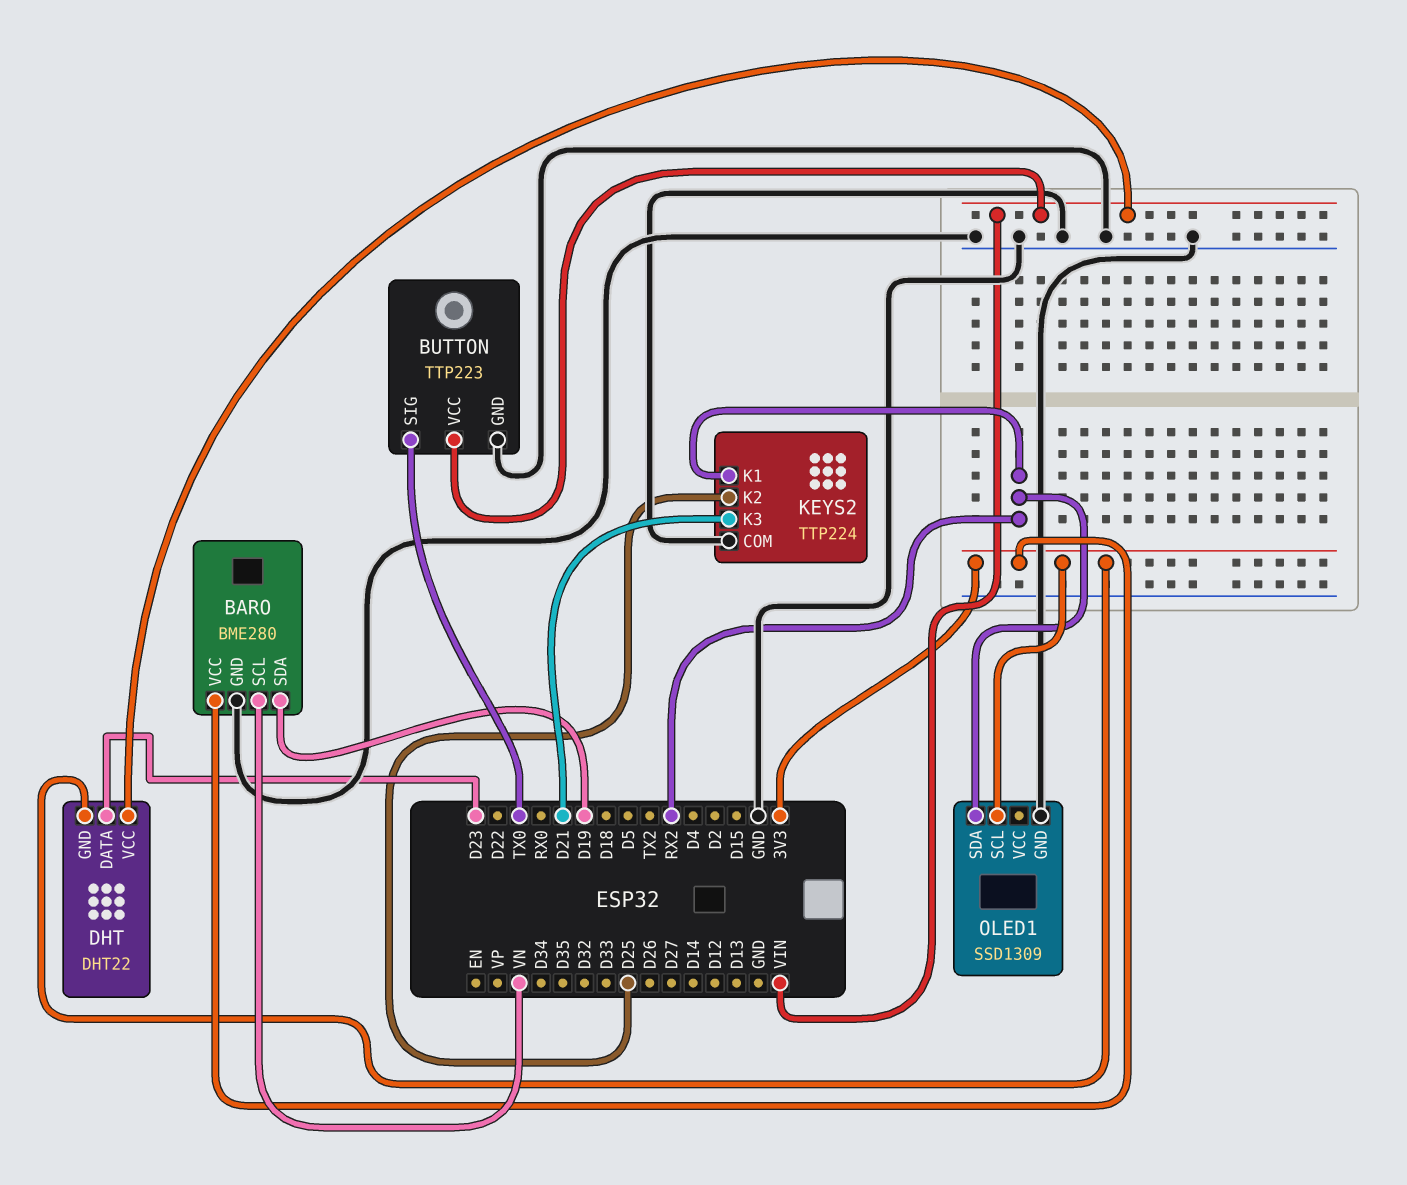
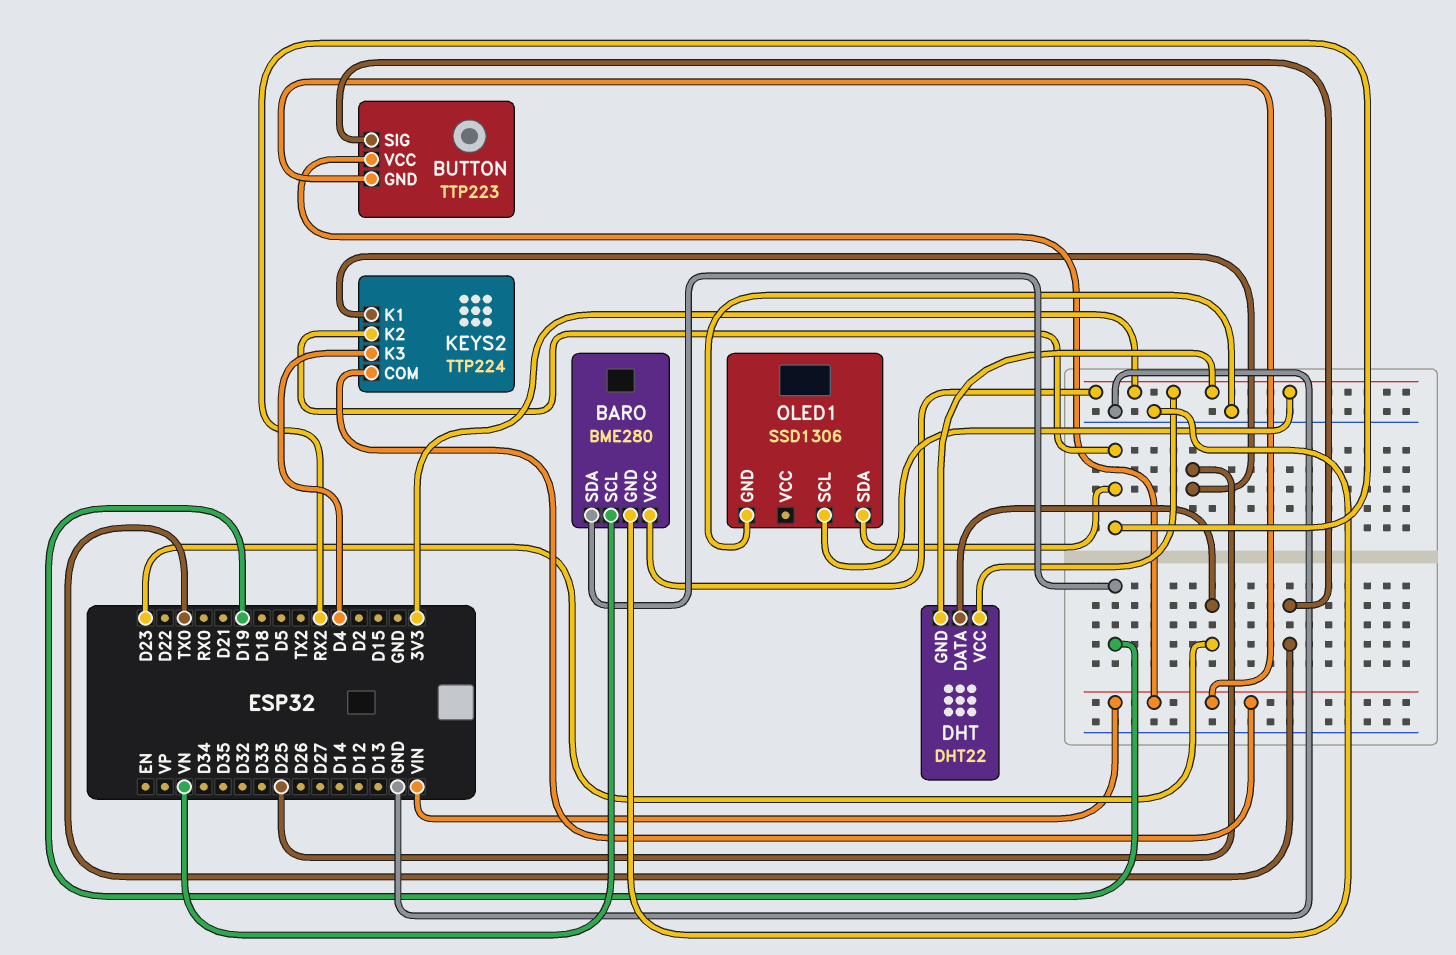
BUTTON pin GND: GND -> VIN
DHT pin VCC: VIN -> 3V3
KEYS2 pin COM: GND -> VIN
KEYS2 pin K1: RX2 -> D25
KEYS2 pin K2: D25 -> RX2
KEYS2 pin K3: D21 -> D4
OLED1: SSD1309 -> SSD1306

